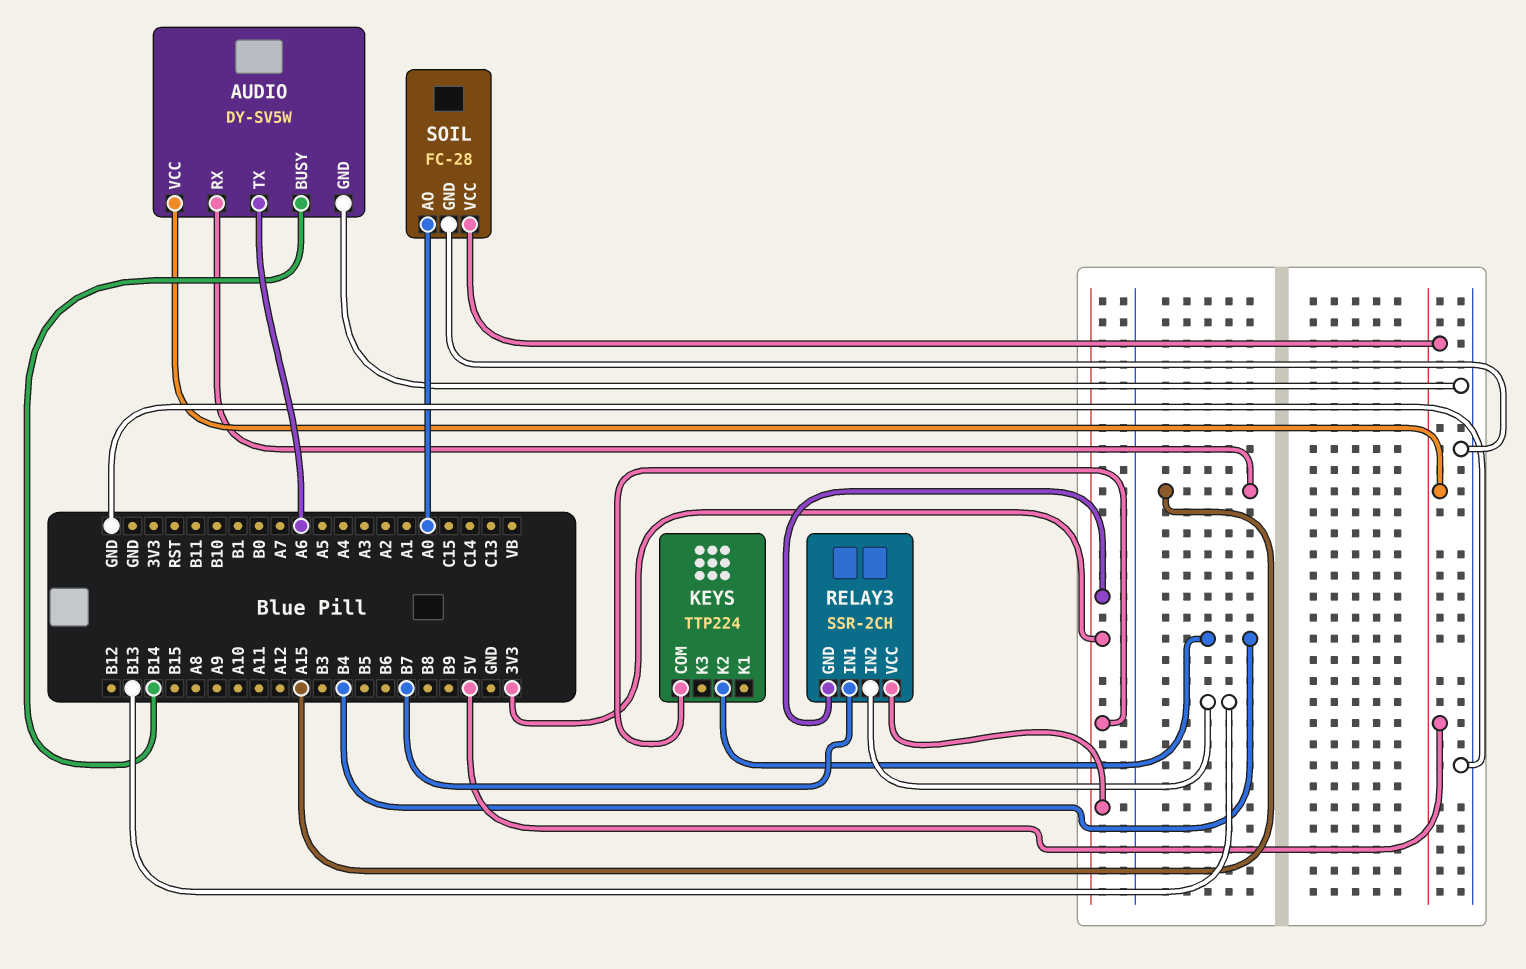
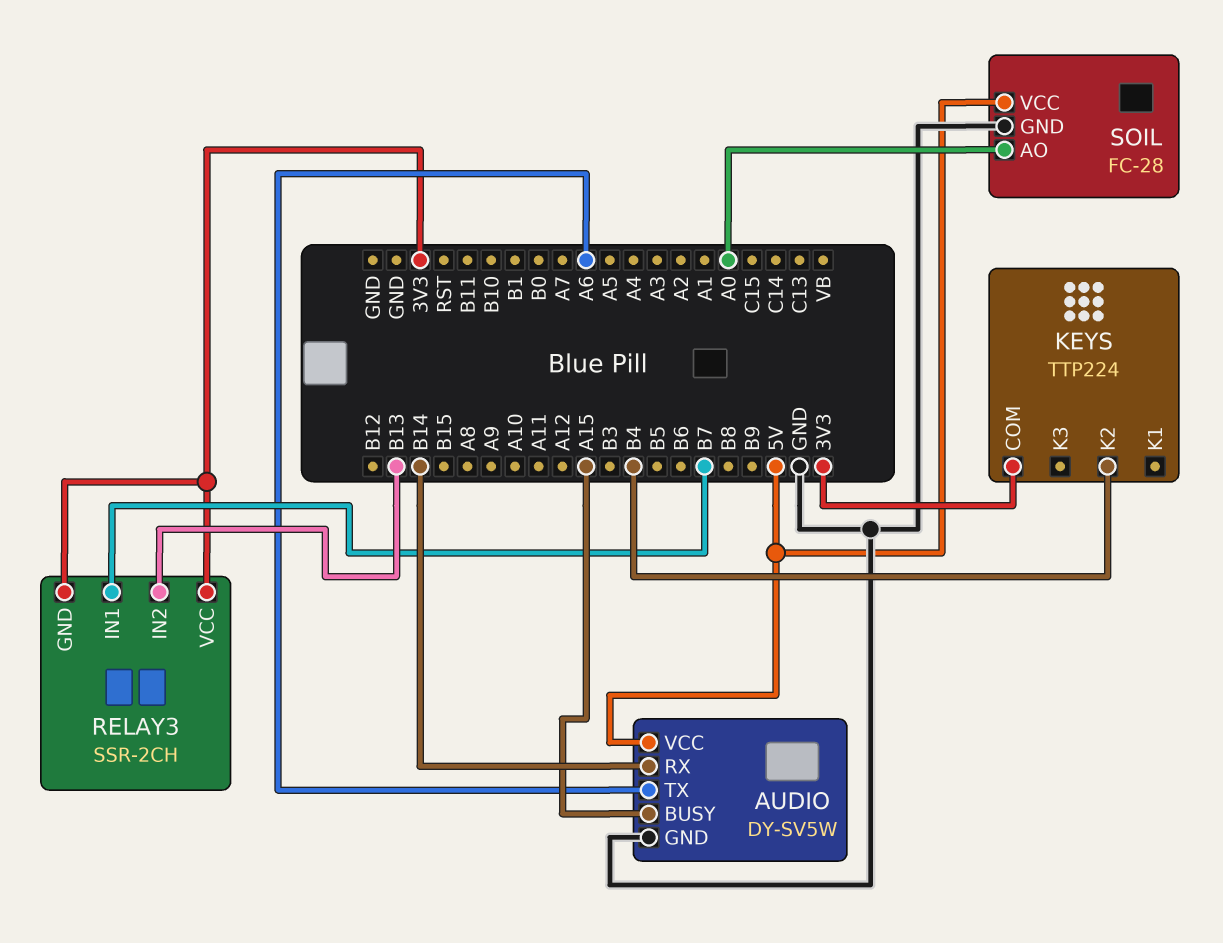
AUDIO pin BUSY: B14 -> A15
AUDIO pin RX: A15 -> B14

